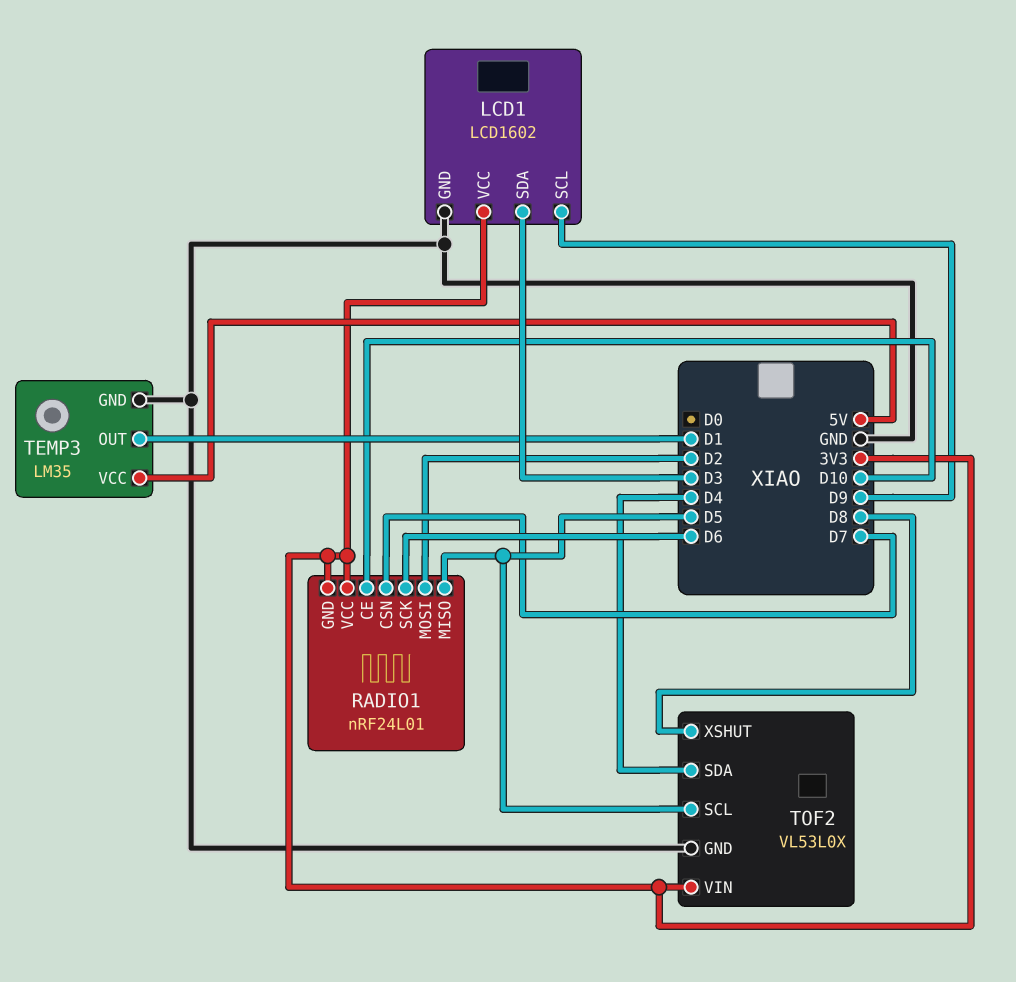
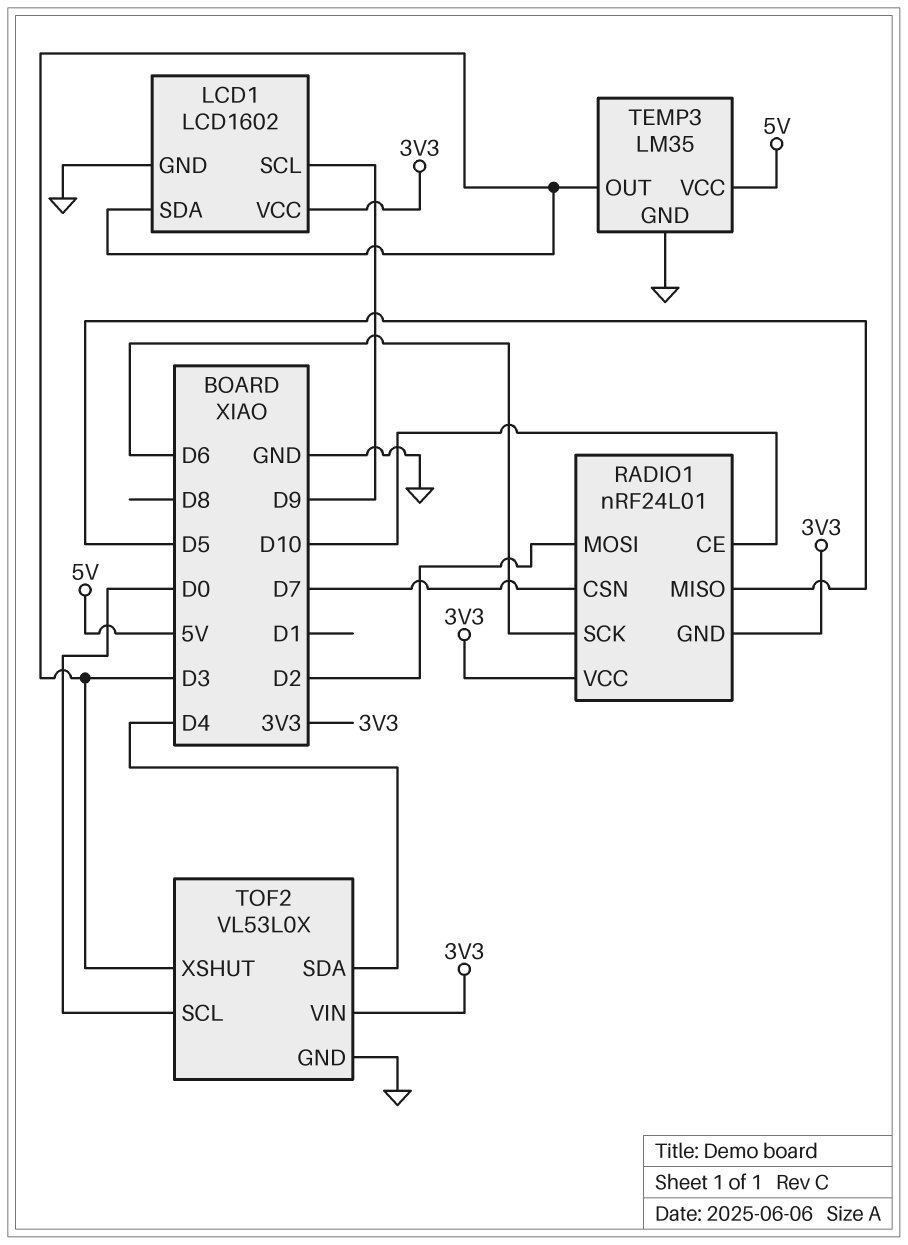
TEMP3 pin OUT: D1 -> D3
TOF2 pin SCL: D5 -> D0
TOF2 pin XSHUT: D8 -> D3

